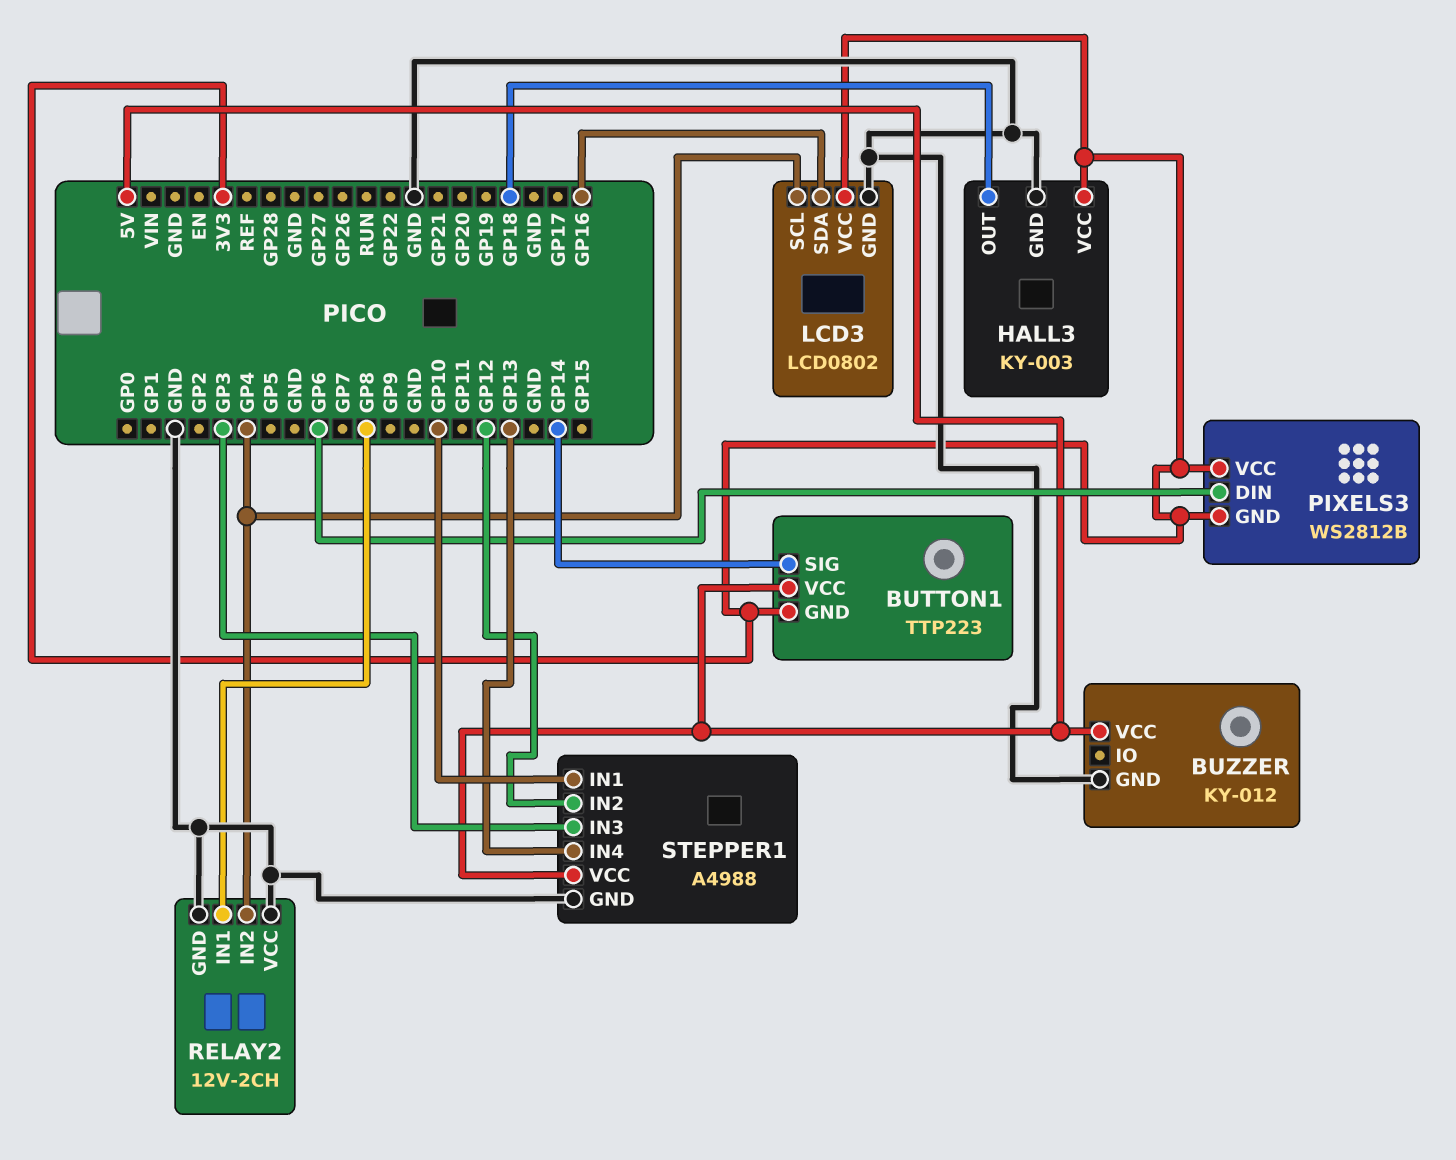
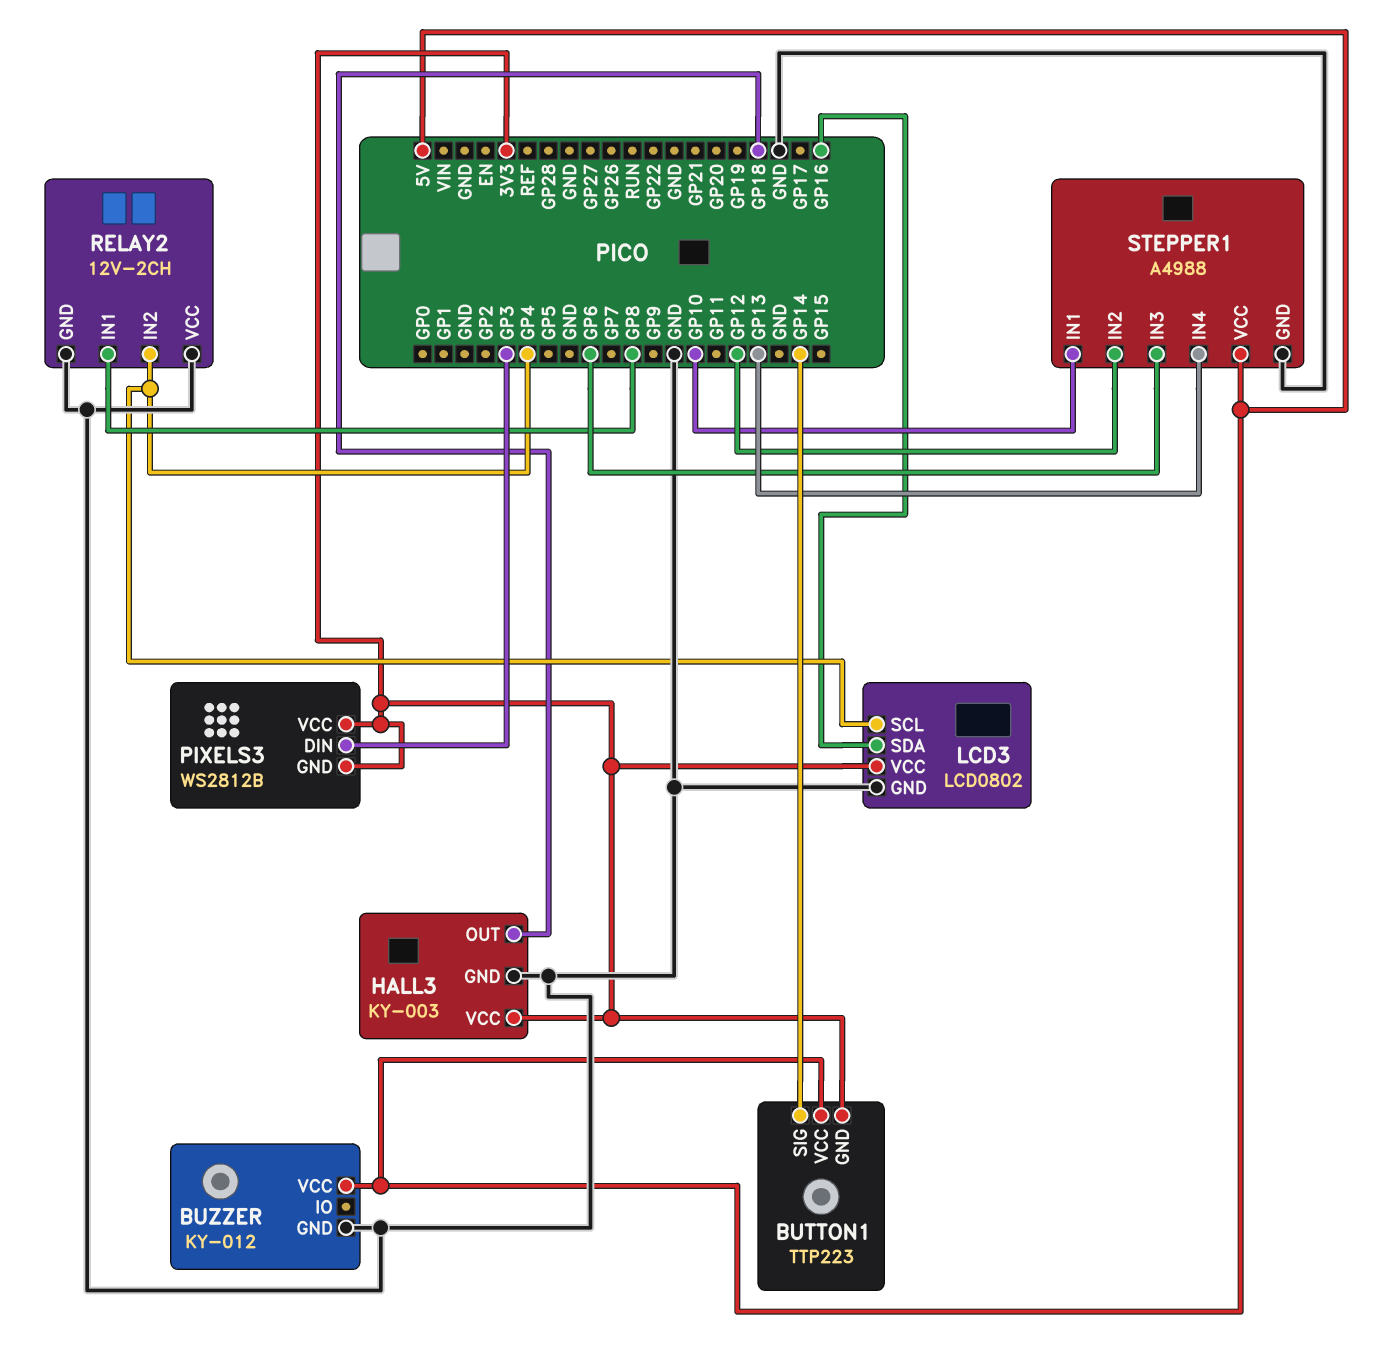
PIXELS3 pin DIN: GP6 -> GP3
STEPPER1 pin IN3: GP3 -> GP6

